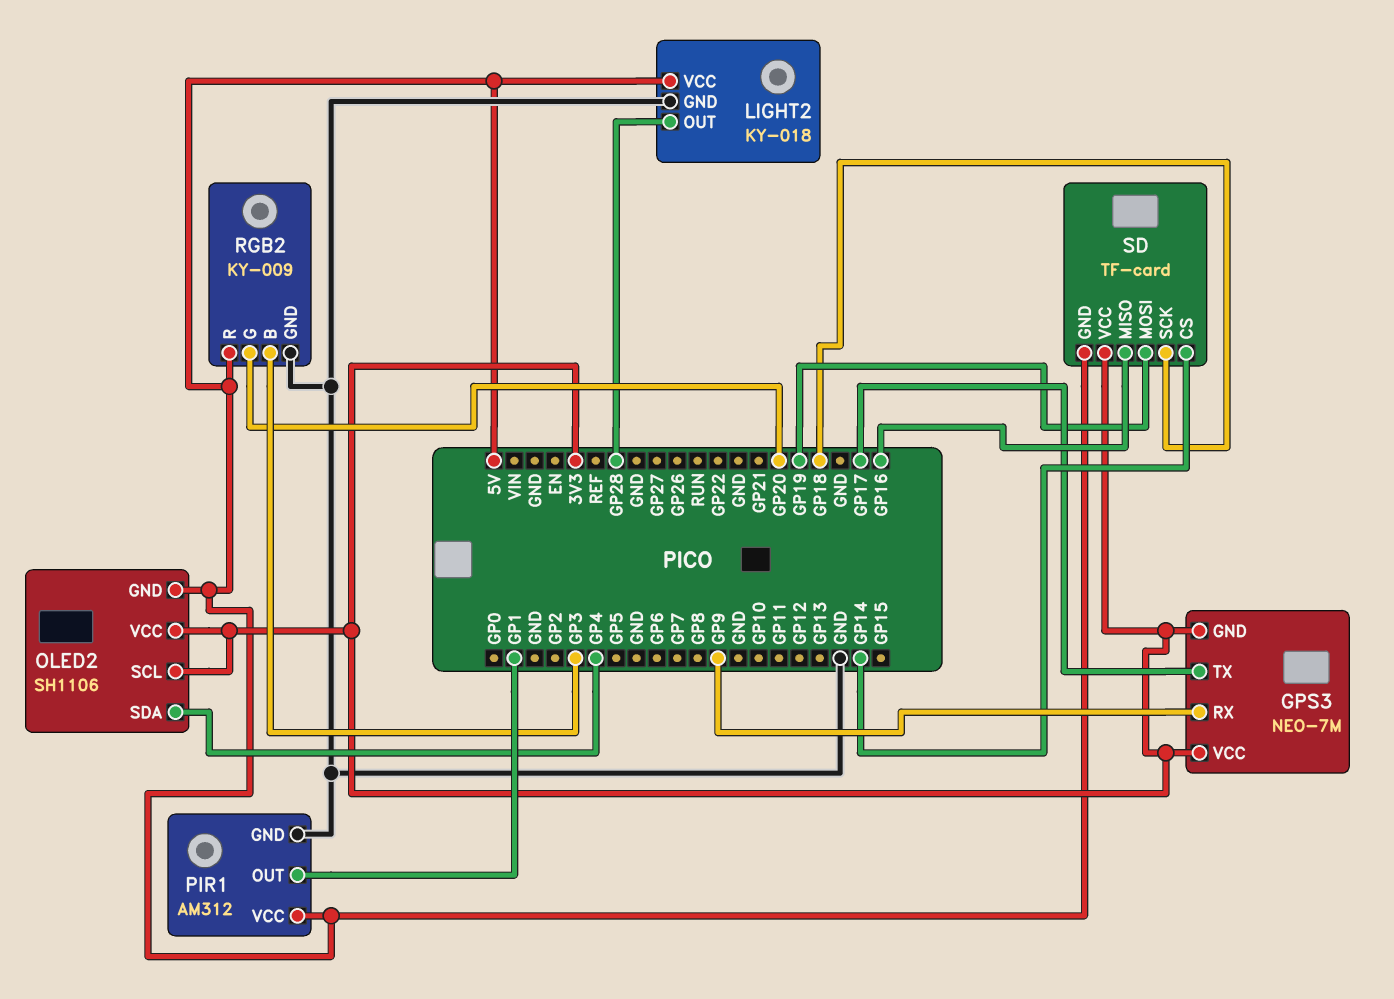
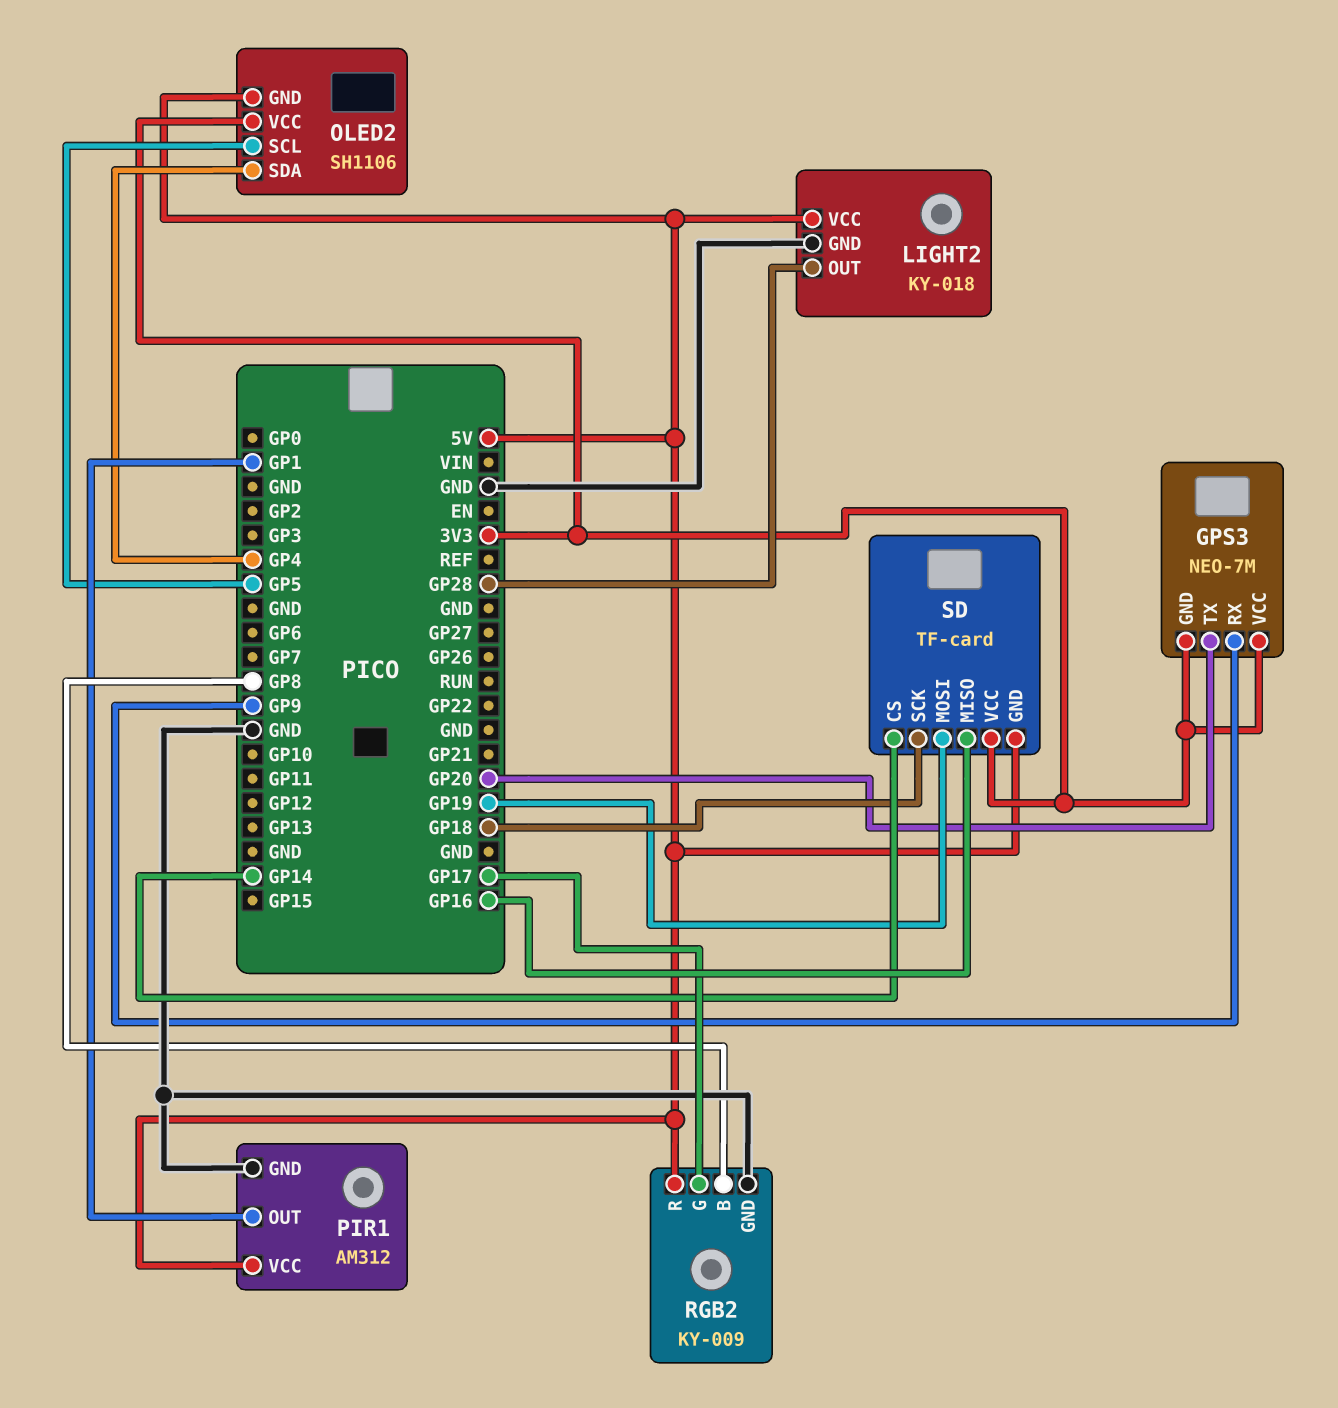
GPS3 pin TX: GP17 -> GP20
OLED2 pin SCL: 3V3 -> GP5
RGB2 pin B: GP3 -> GP8
RGB2 pin G: GP20 -> GP17

